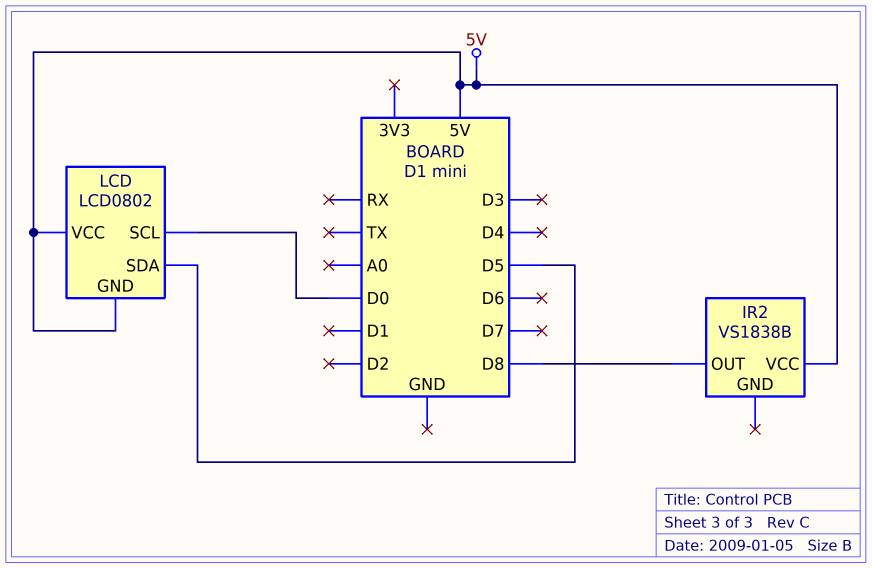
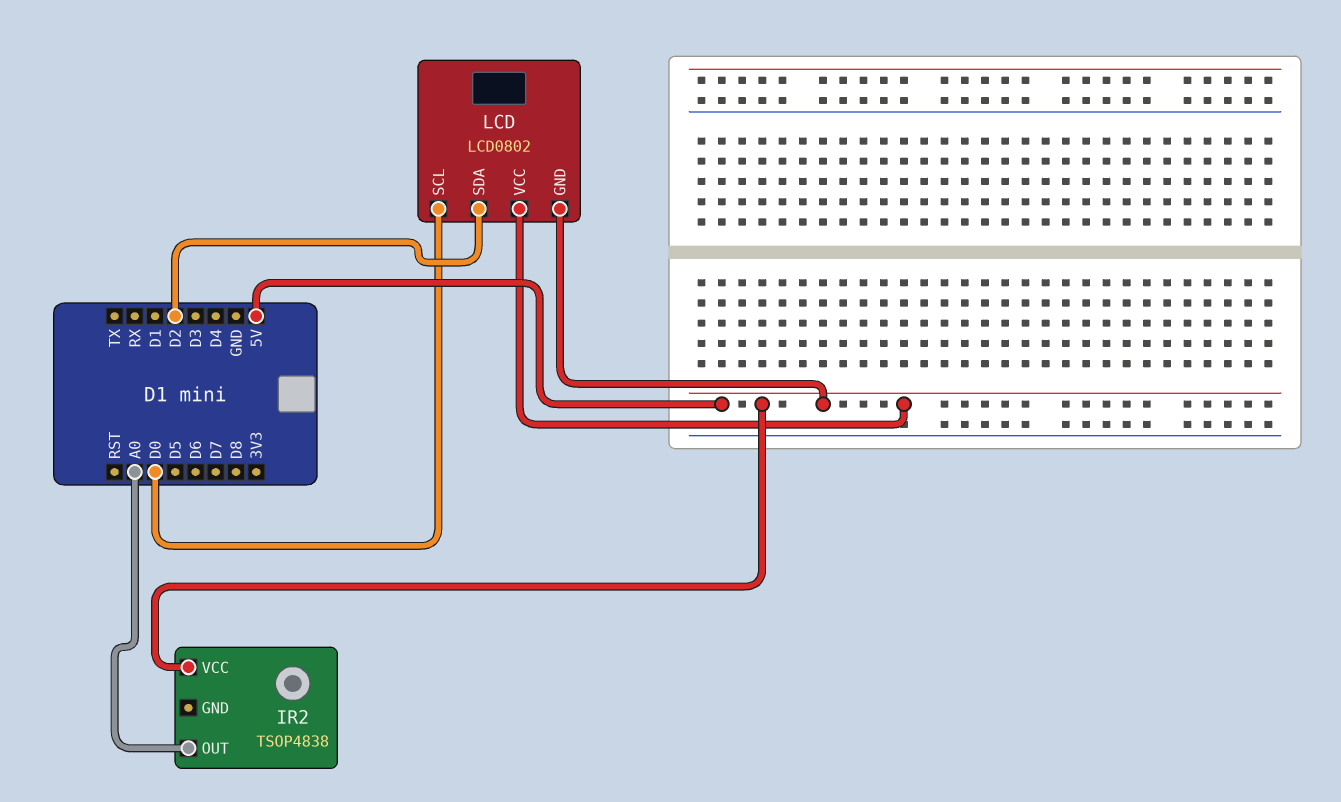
IR2: VS1838B -> TSOP4838
IR2 pin OUT: D8 -> A0
LCD pin SDA: D5 -> D2

